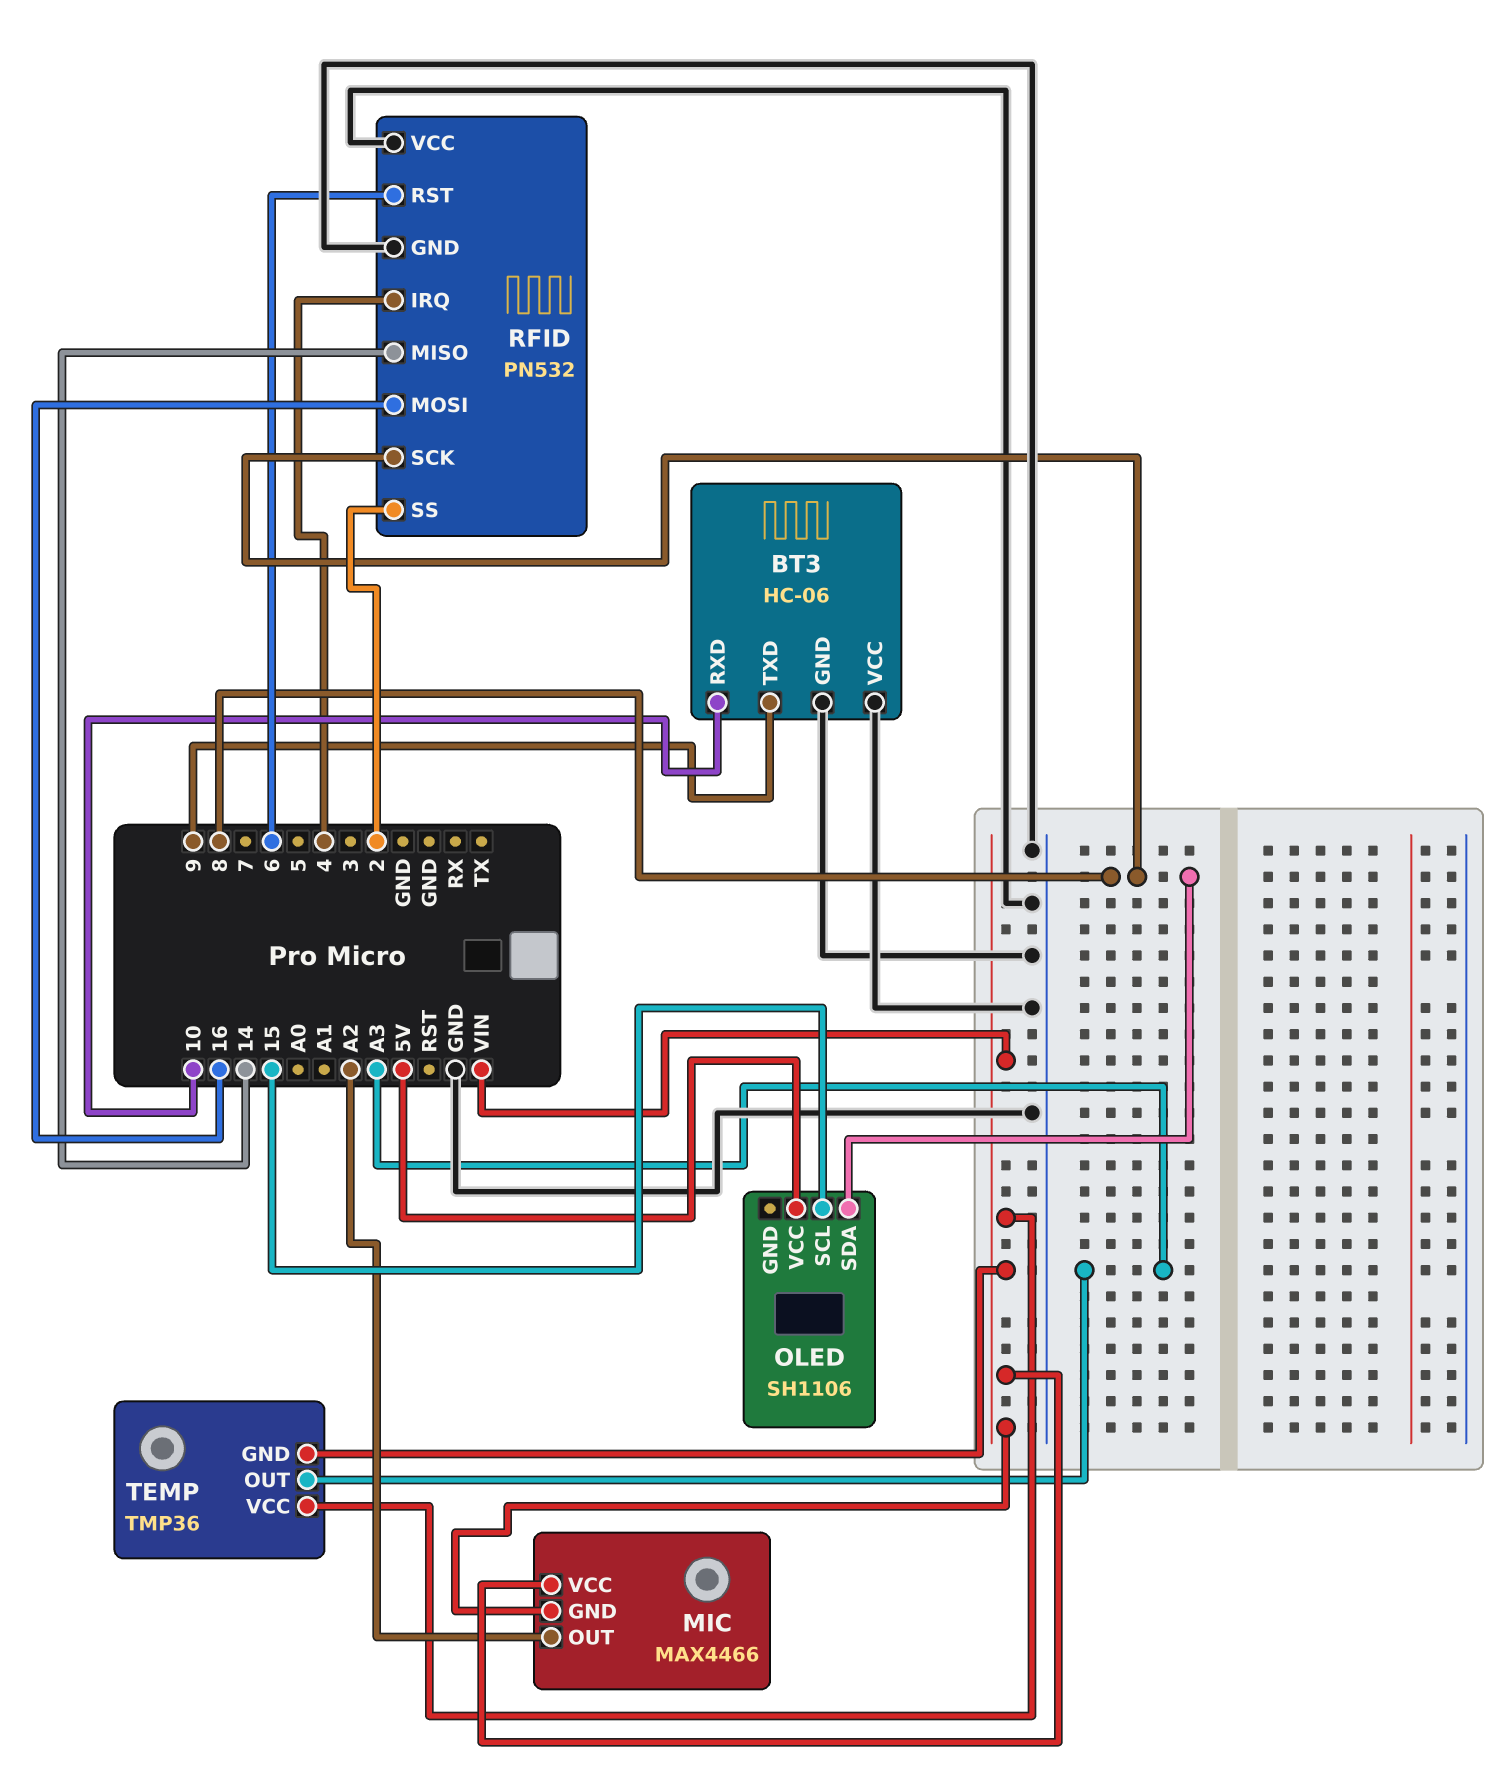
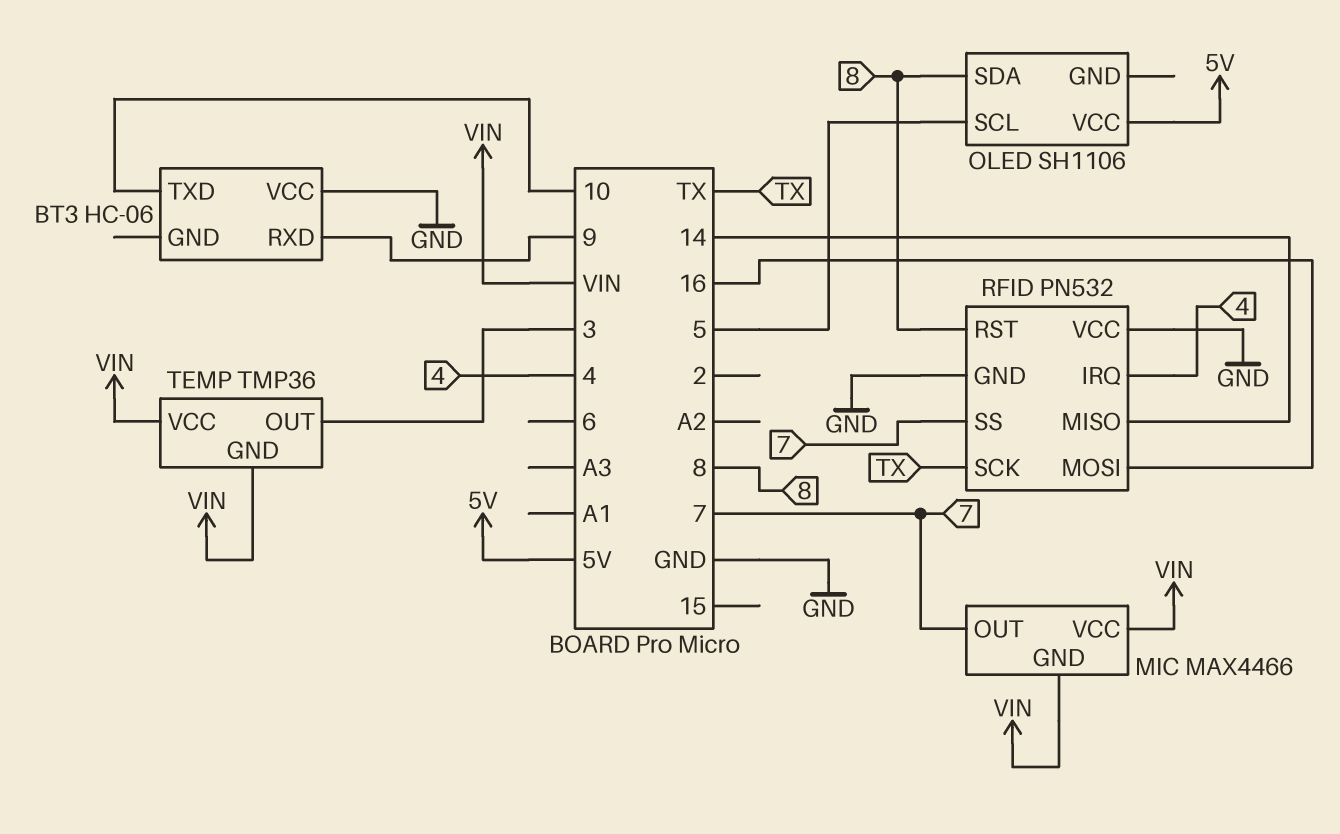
BT3 pin GND: GND -> none
BT3 pin RXD: 10 -> 9
BT3 pin TXD: 9 -> 10
MIC pin OUT: A2 -> 7
OLED pin SCL: 15 -> 5
RFID pin RST: 6 -> 8
RFID pin SCK: 8 -> TX
RFID pin SS: 2 -> 7
TEMP pin OUT: A3 -> 3

